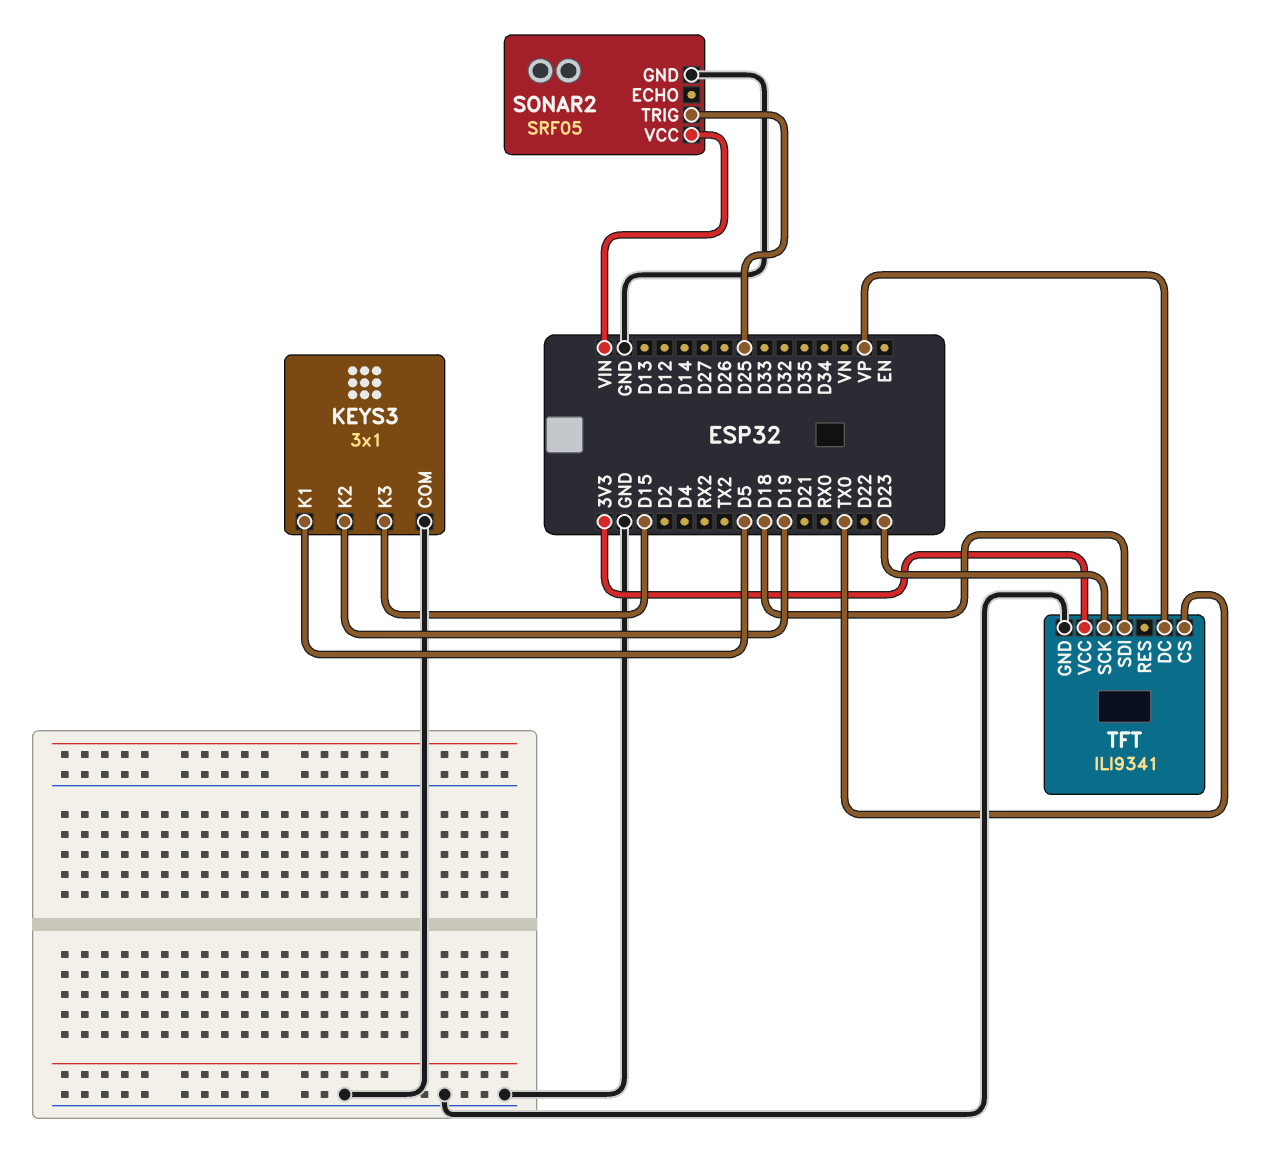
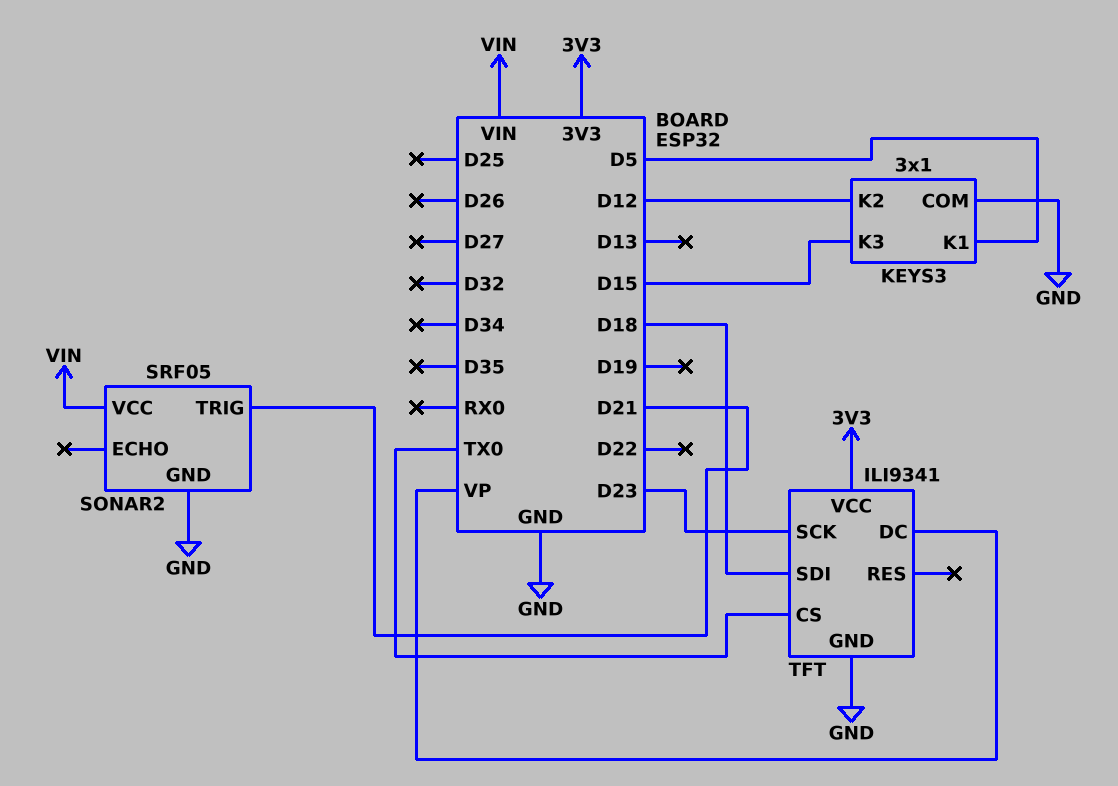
KEYS3 pin K2: D19 -> D12
SONAR2 pin TRIG: D25 -> D21

